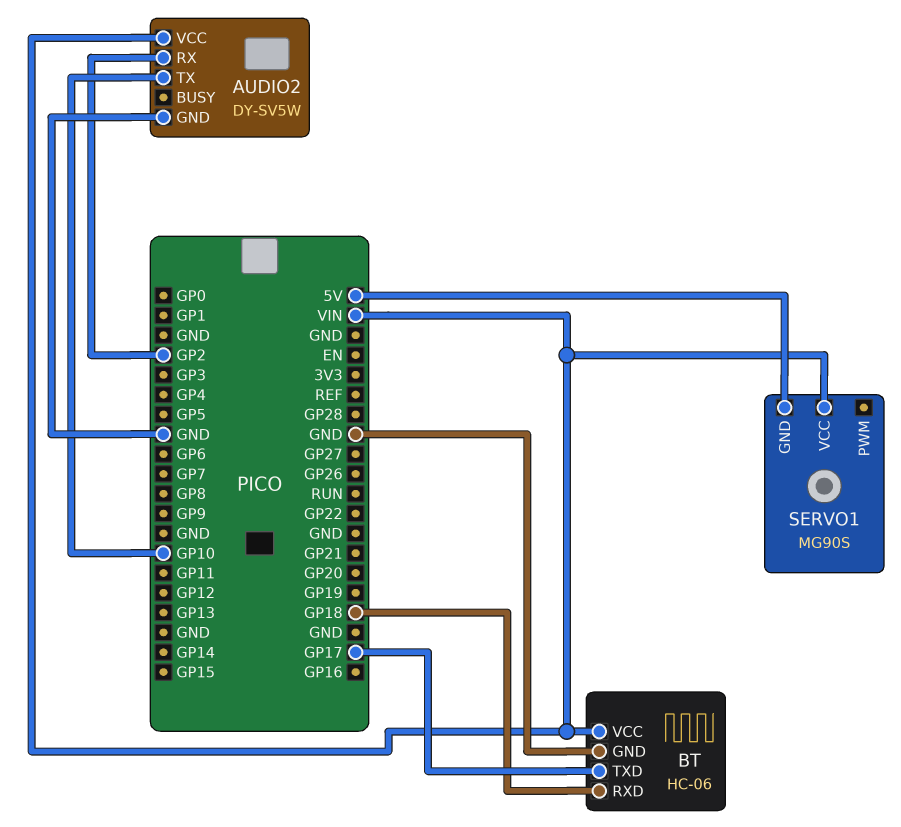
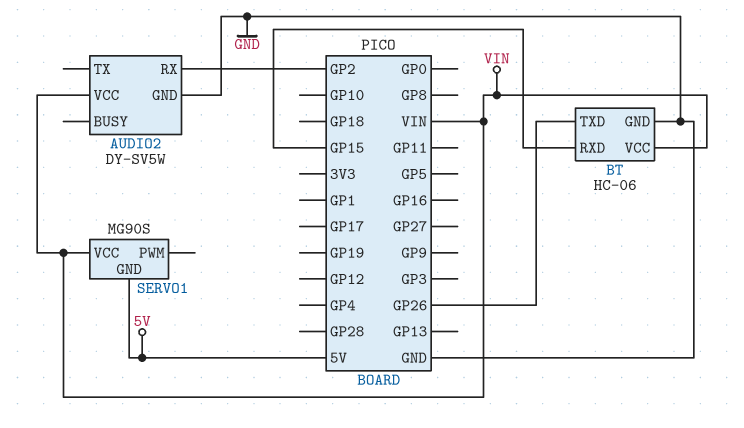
AUDIO2 pin TX: GP10 -> none
BT pin RXD: GP18 -> GP15
BT pin TXD: GP17 -> GP26

